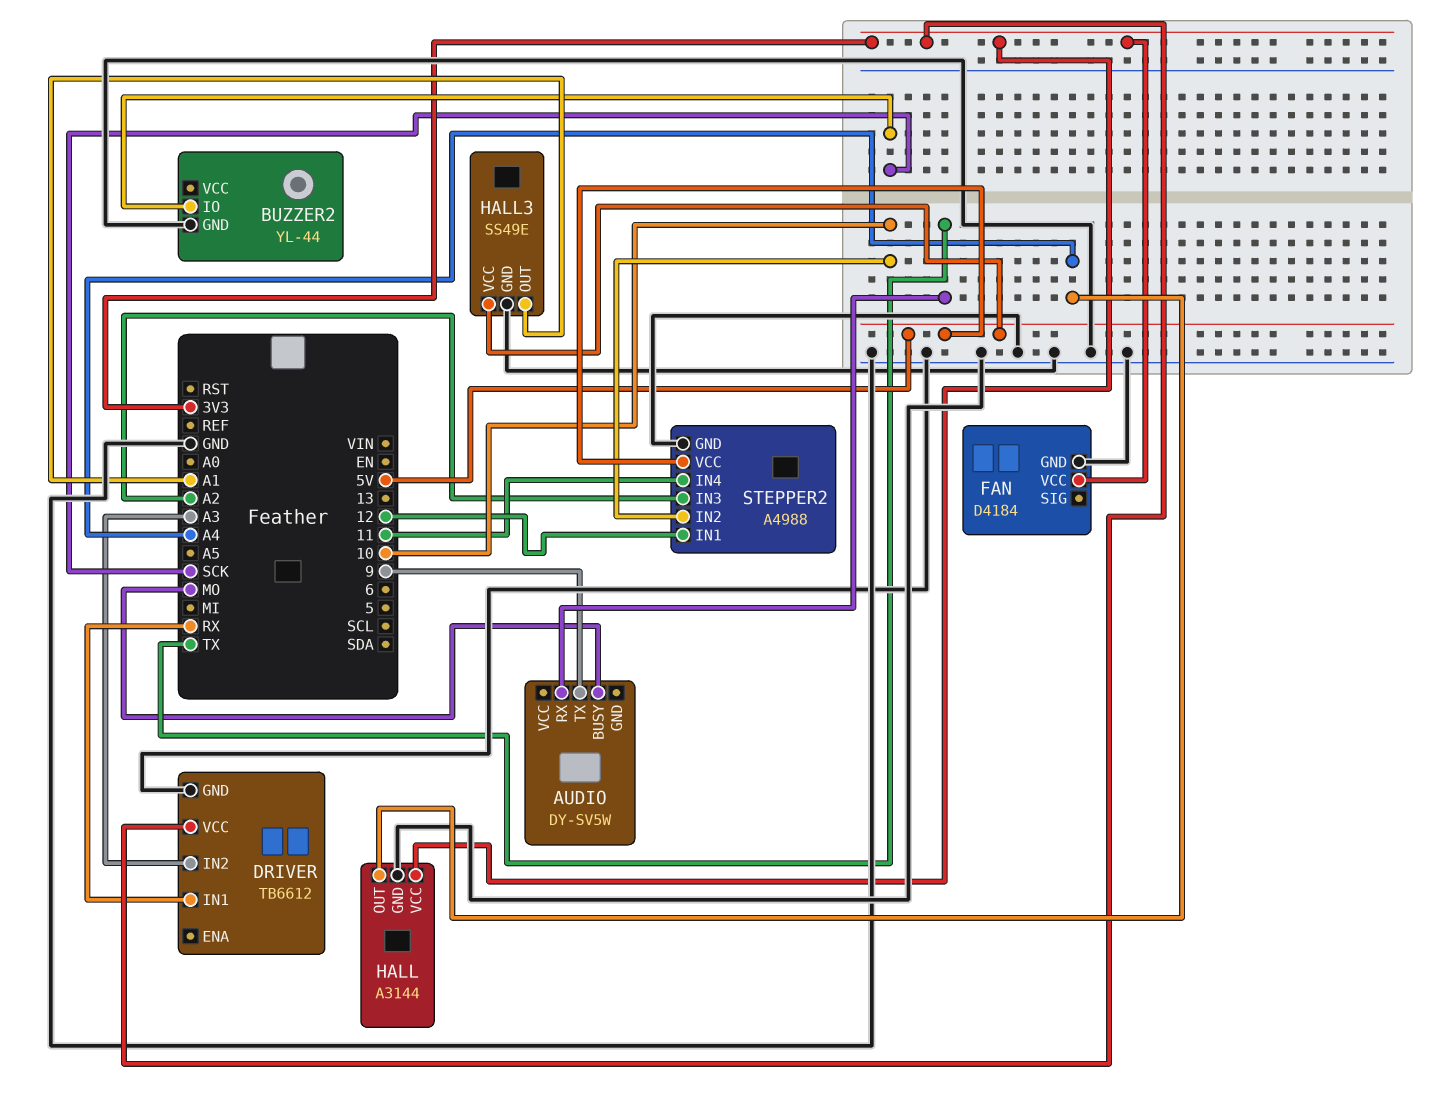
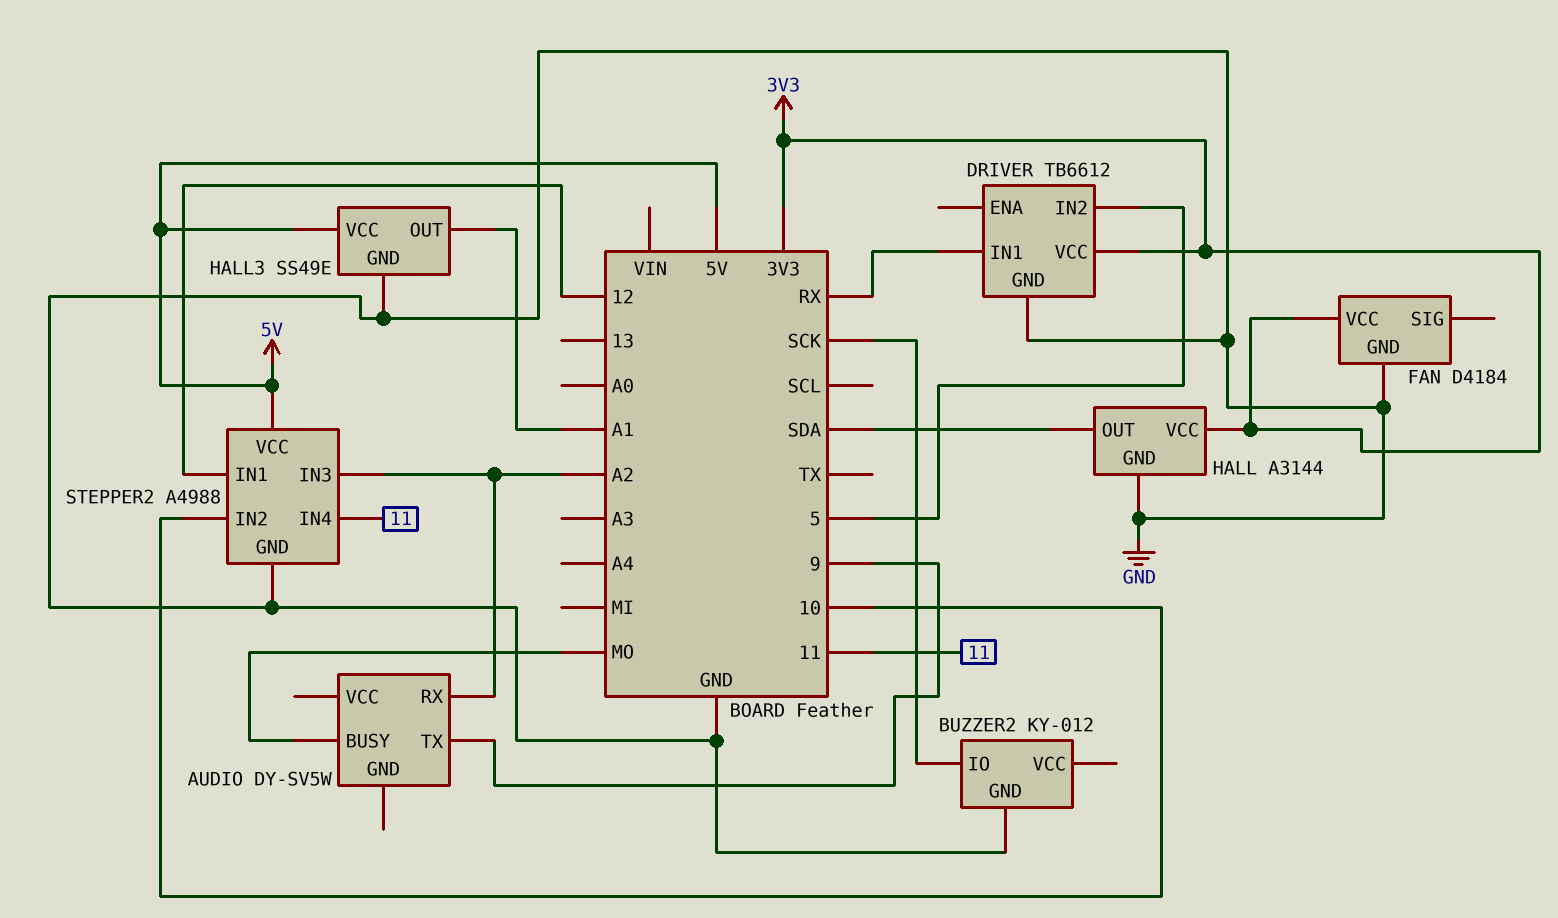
AUDIO pin RX: TX -> A2
BUZZER2: YL-44 -> KY-012
DRIVER pin IN2: A3 -> 5
HALL pin OUT: A4 -> SDA

